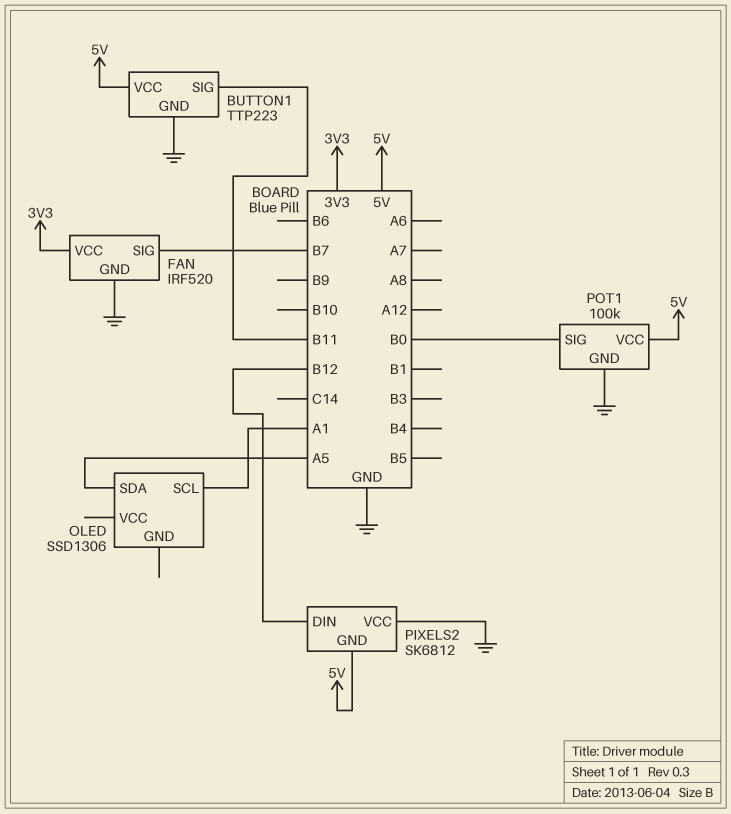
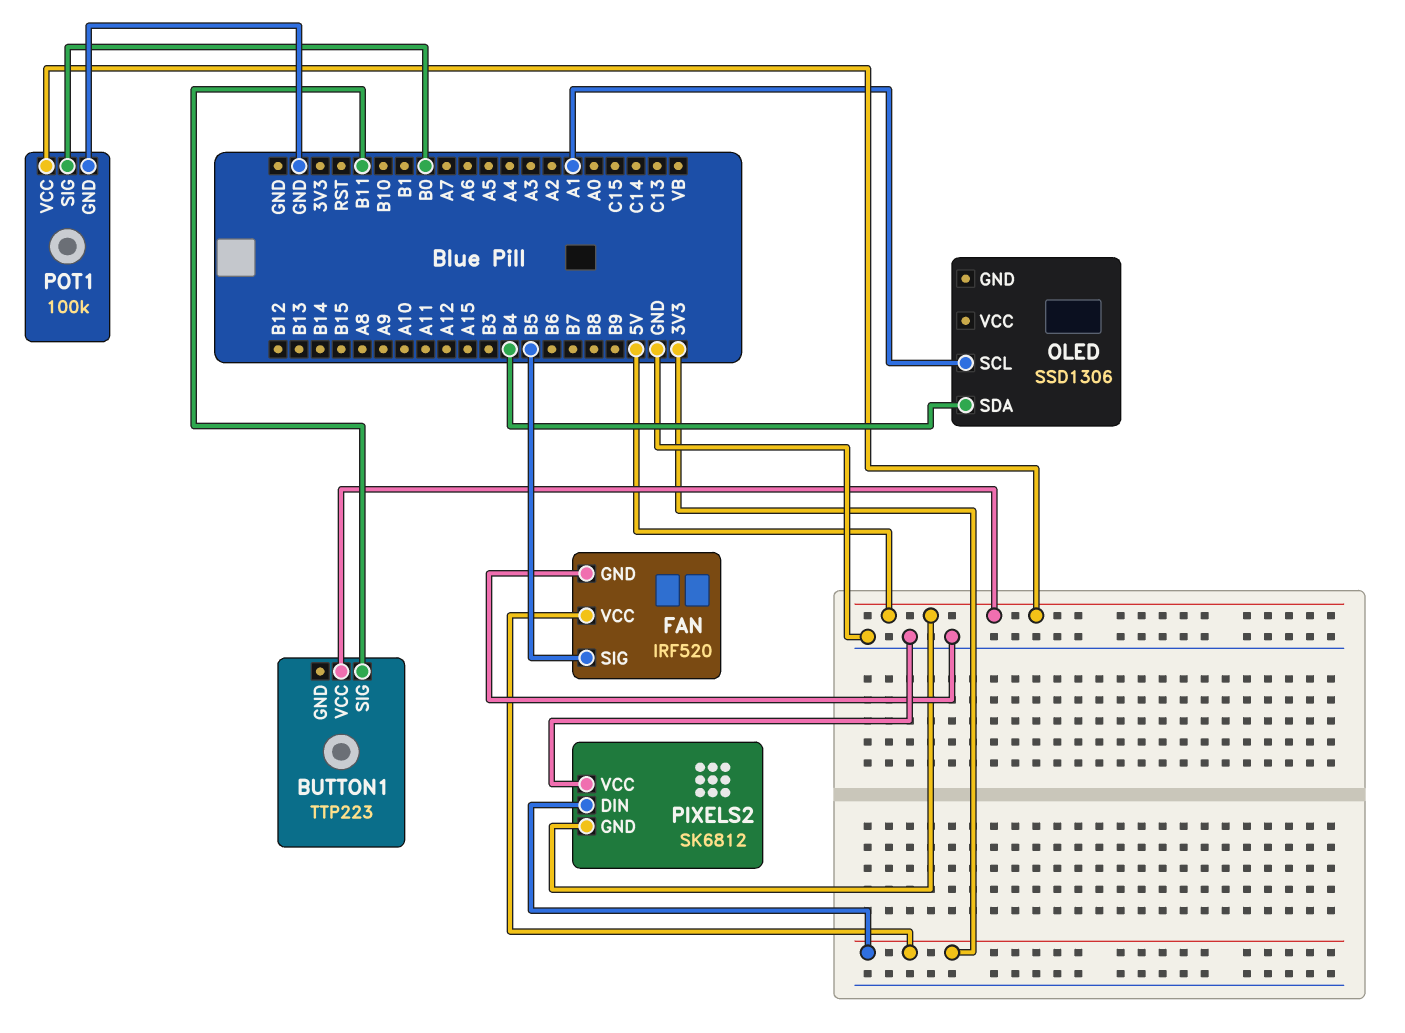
BUTTON1 pin GND: GND -> none
FAN pin SIG: B7 -> B5
OLED pin SDA: A5 -> B4
PIXELS2 pin DIN: B12 -> 3V3

